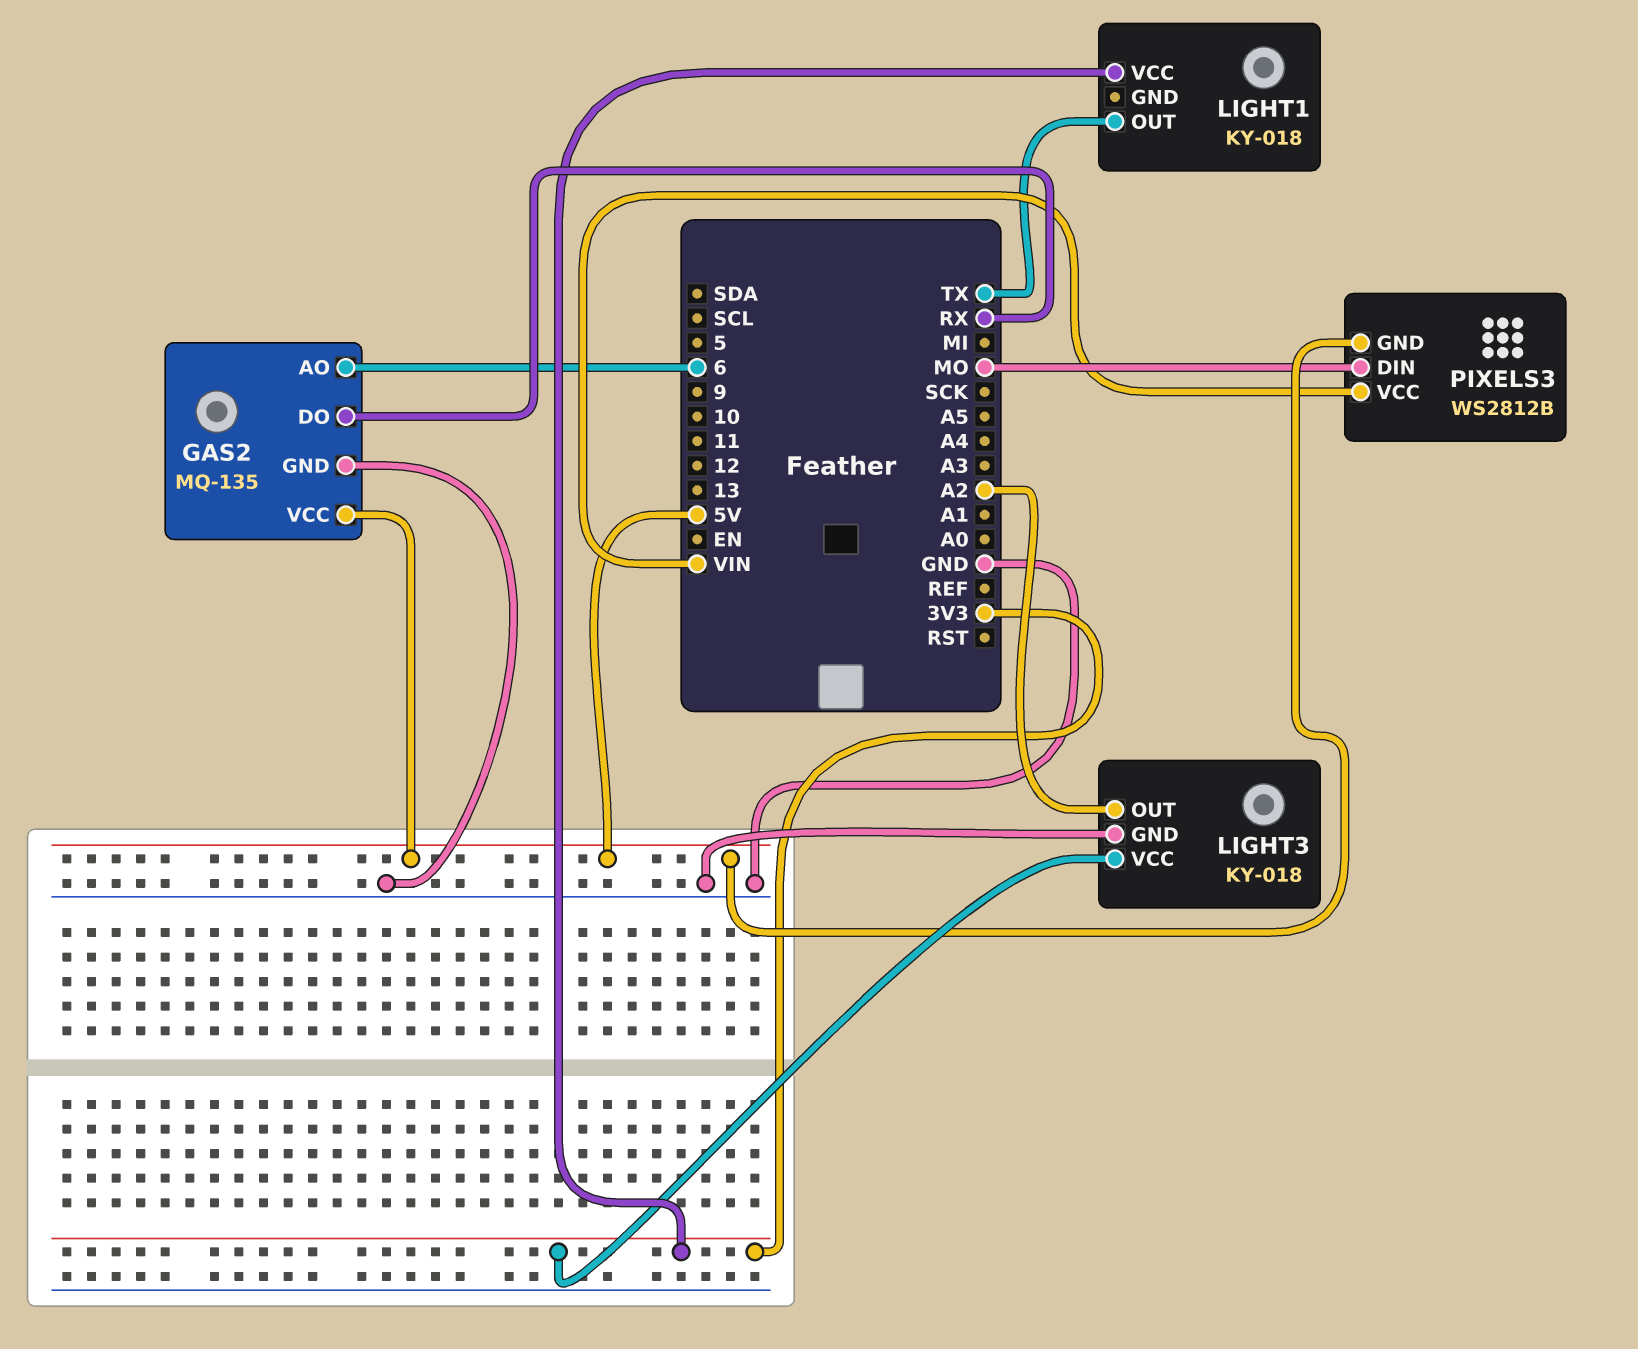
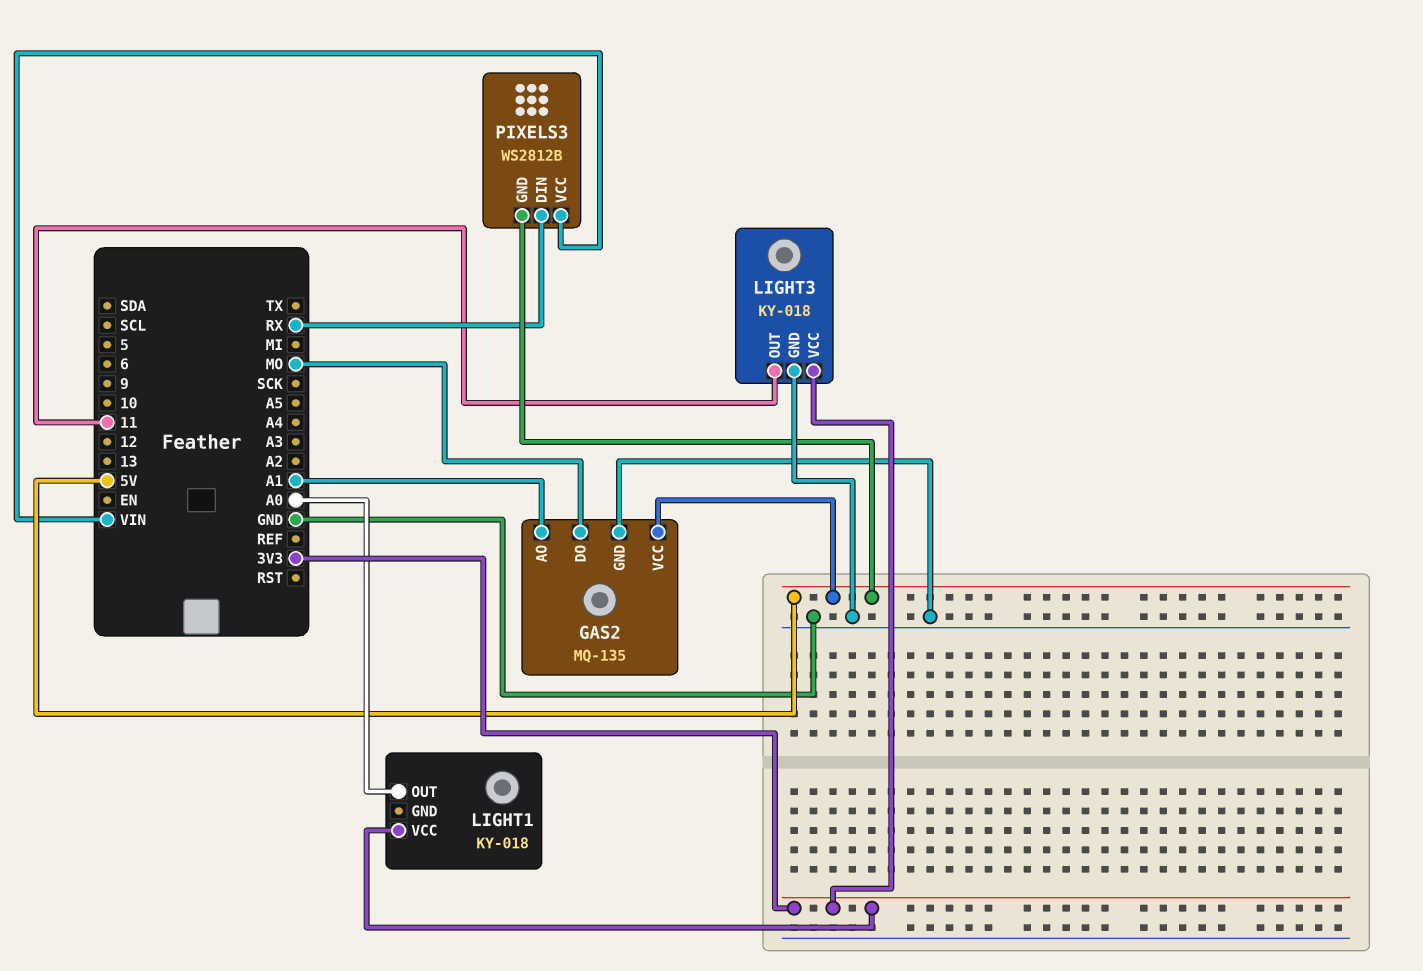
GAS2 pin AO: 6 -> A1
GAS2 pin DO: RX -> MO
LIGHT1 pin OUT: TX -> A0
LIGHT3 pin OUT: A2 -> 11
PIXELS3 pin DIN: MO -> RX

